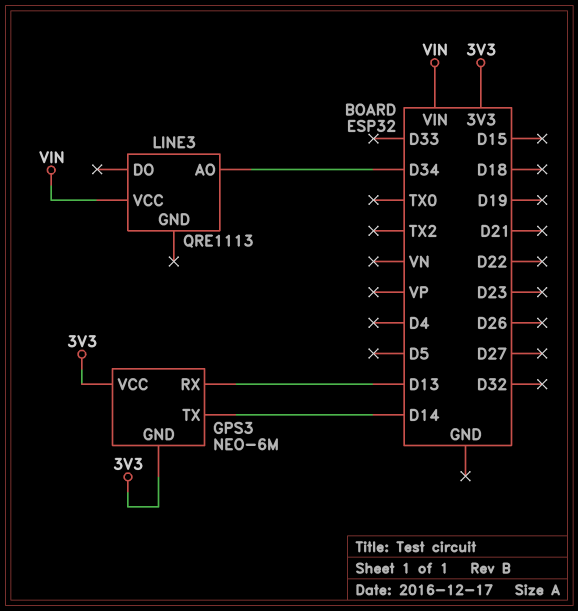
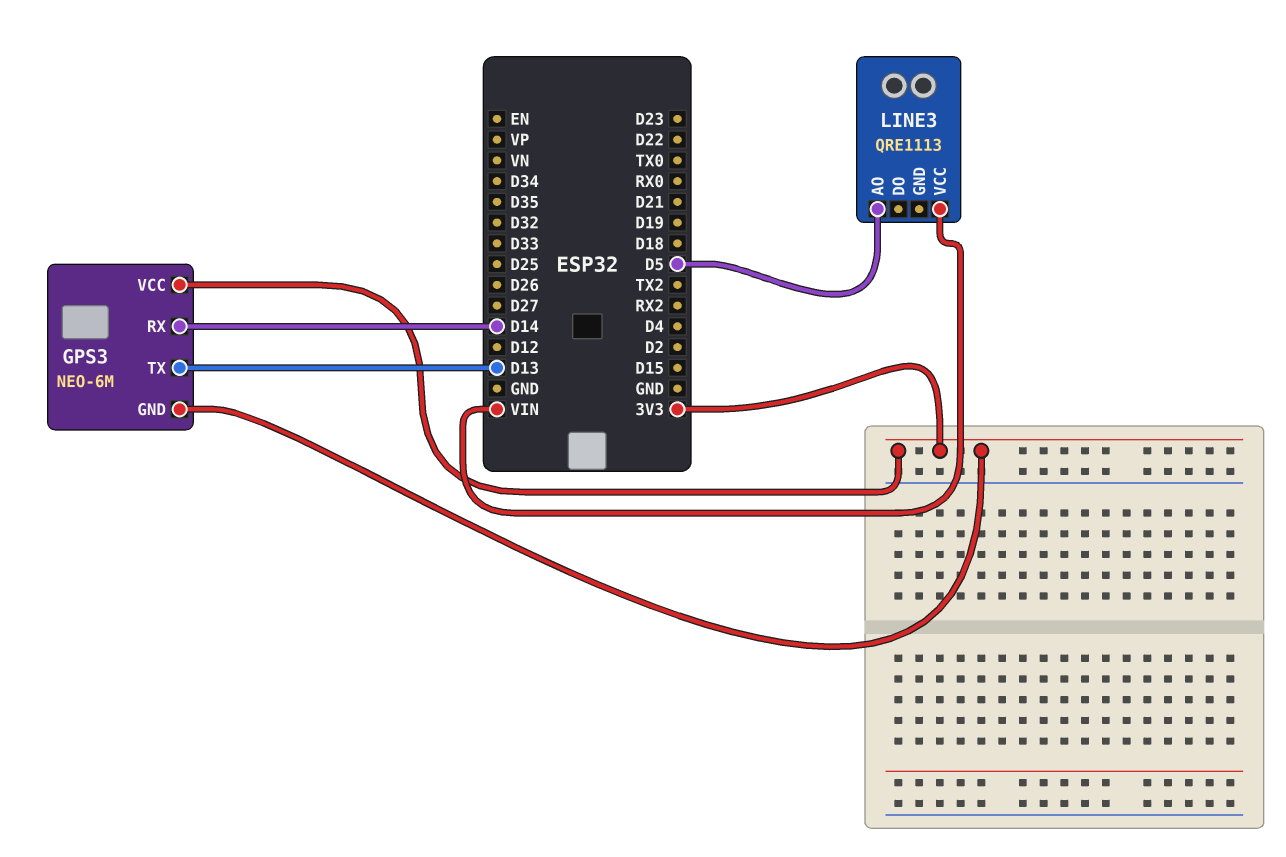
GPS3 pin RX: D13 -> D14
GPS3 pin TX: D14 -> D13
LINE3 pin AO: D34 -> D5

